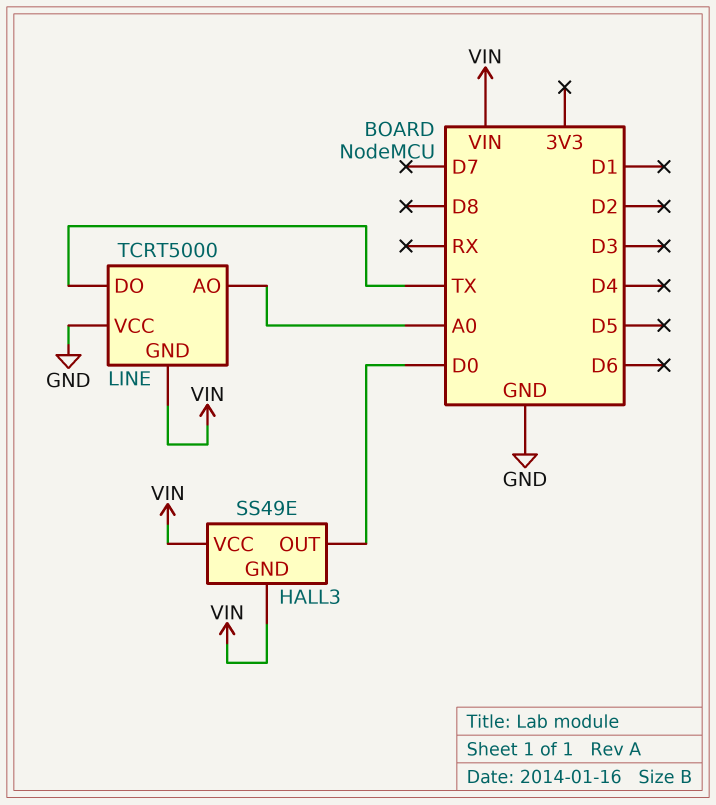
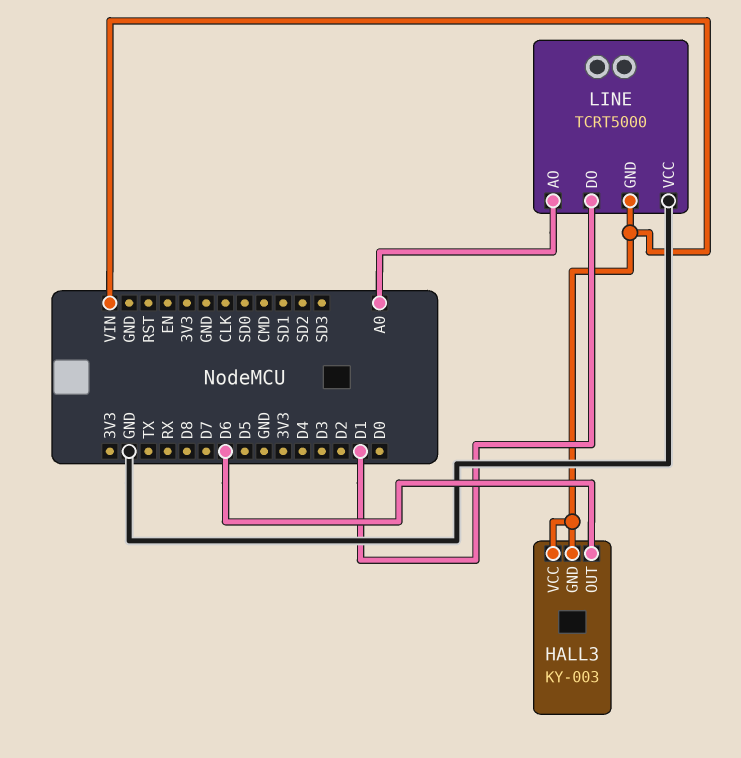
HALL3: SS49E -> KY-003
HALL3 pin OUT: D0 -> D6
LINE pin DO: TX -> D1

